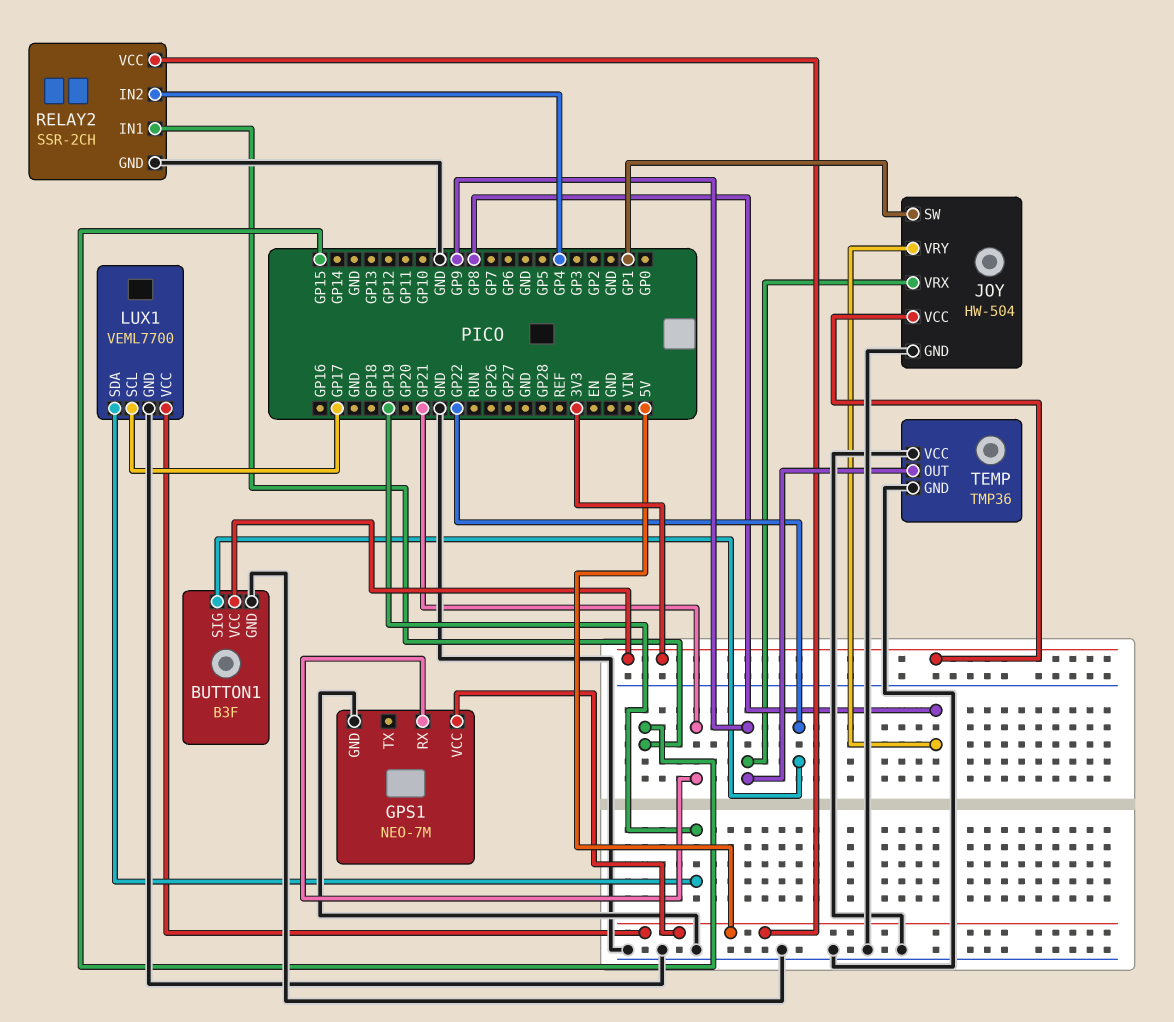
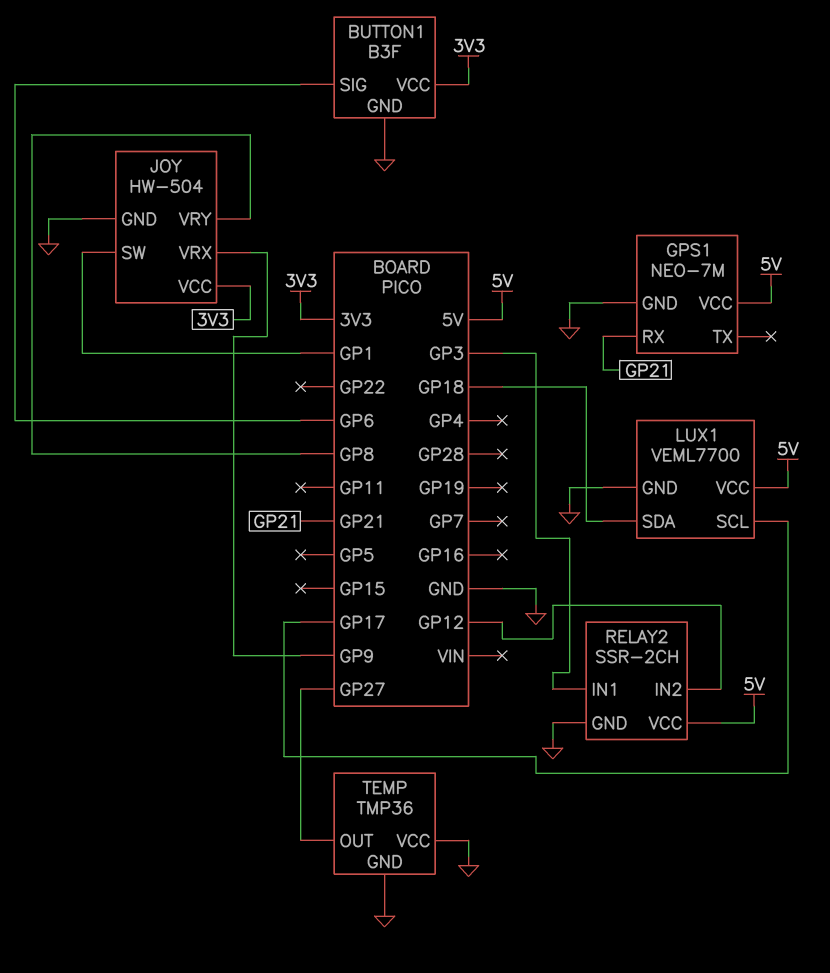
BUTTON1 pin SIG: GP22 -> GP6
LUX1 pin SDA: GP19 -> GP18
RELAY2 pin IN1: GP15 -> GP3
RELAY2 pin IN2: GP4 -> GP12
TEMP pin OUT: GP9 -> GP27

